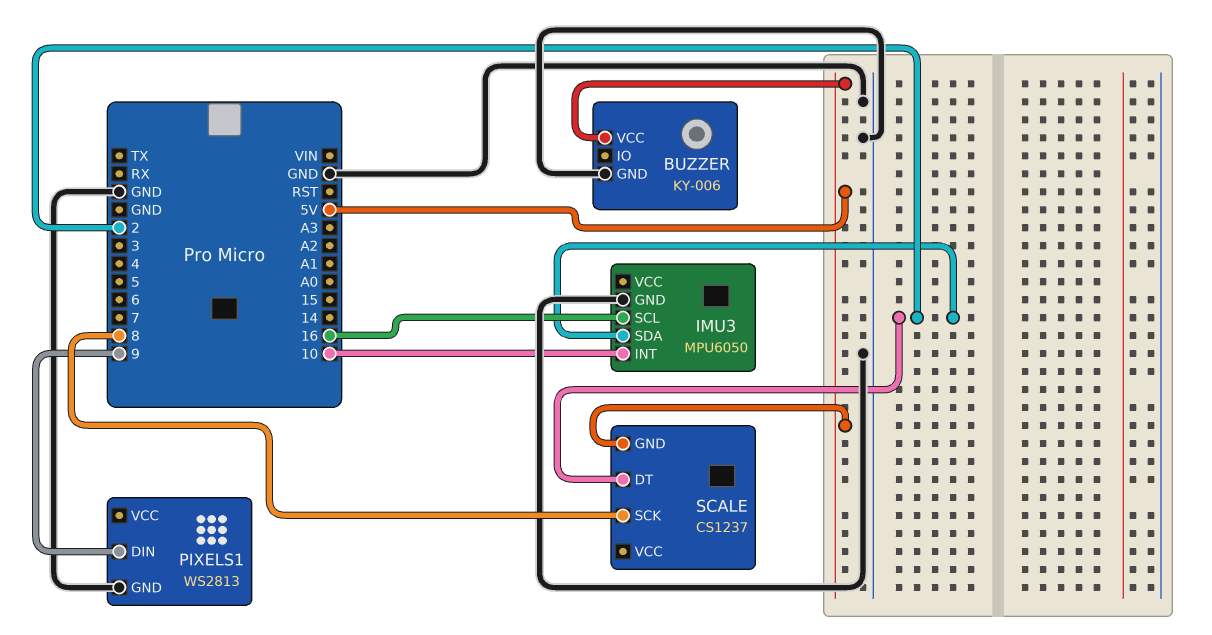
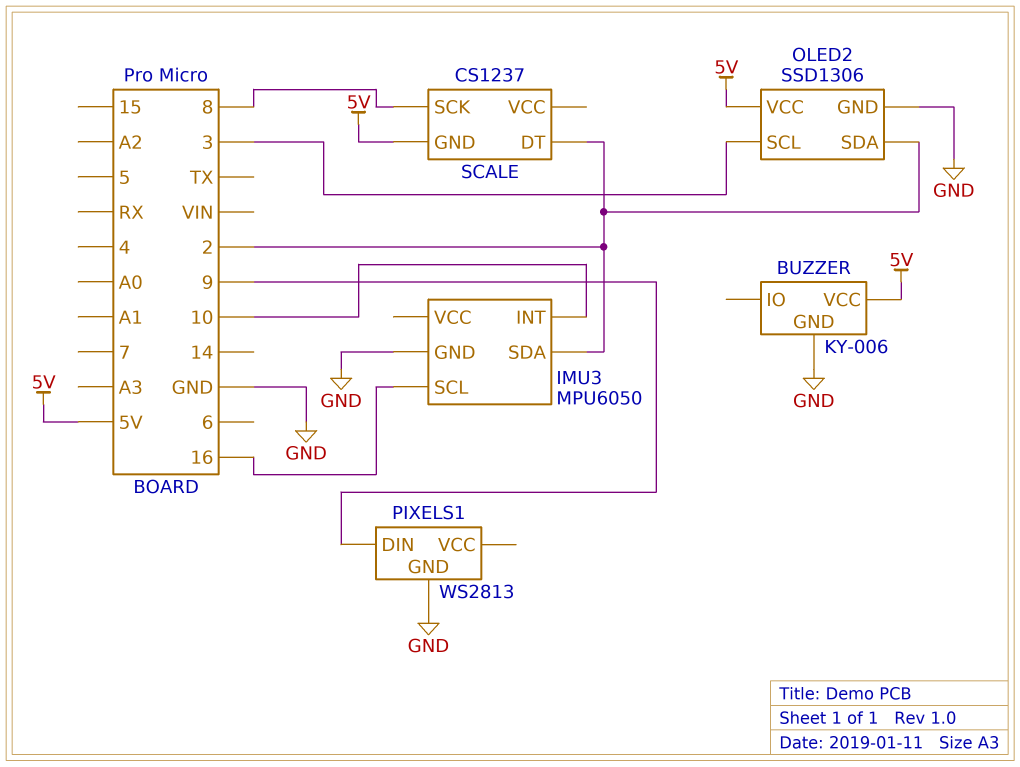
OLED2: none -> SSD1306
OLED2 pin GND: none -> GND
OLED2 pin SCL: none -> 3
OLED2 pin SDA: none -> 2
OLED2 pin VCC: none -> 5V

